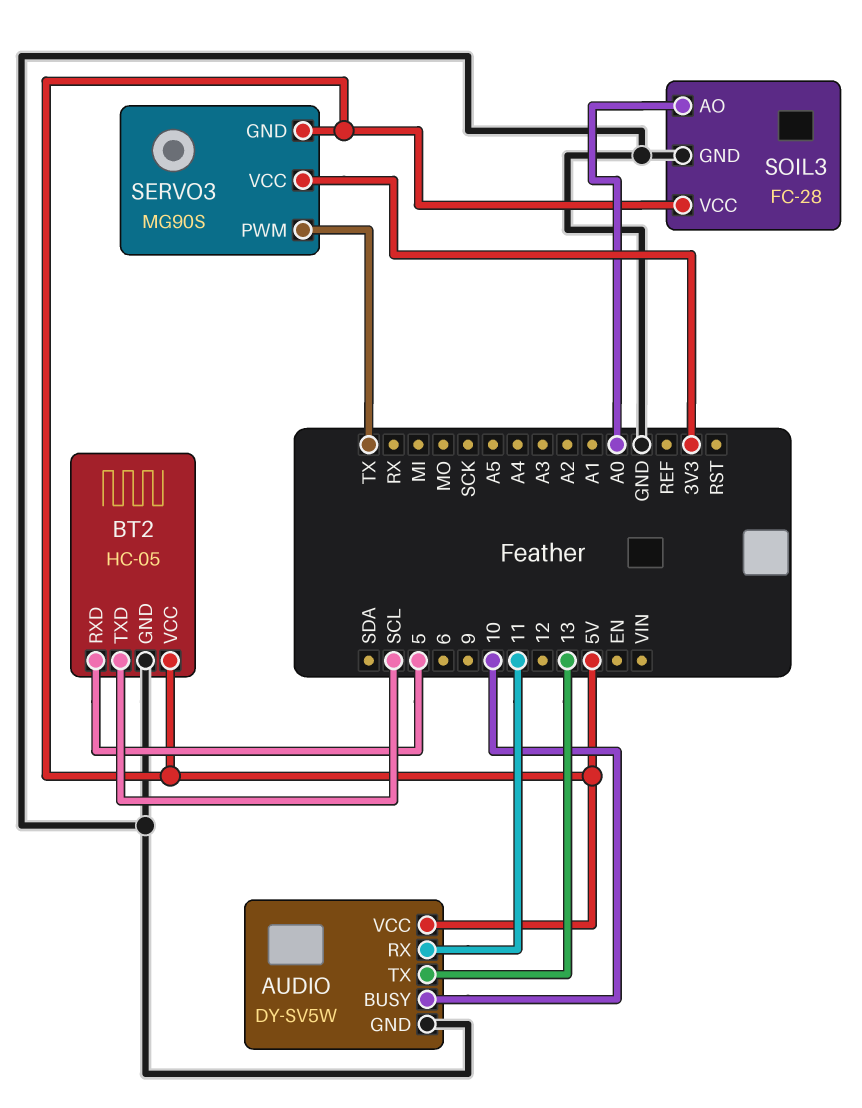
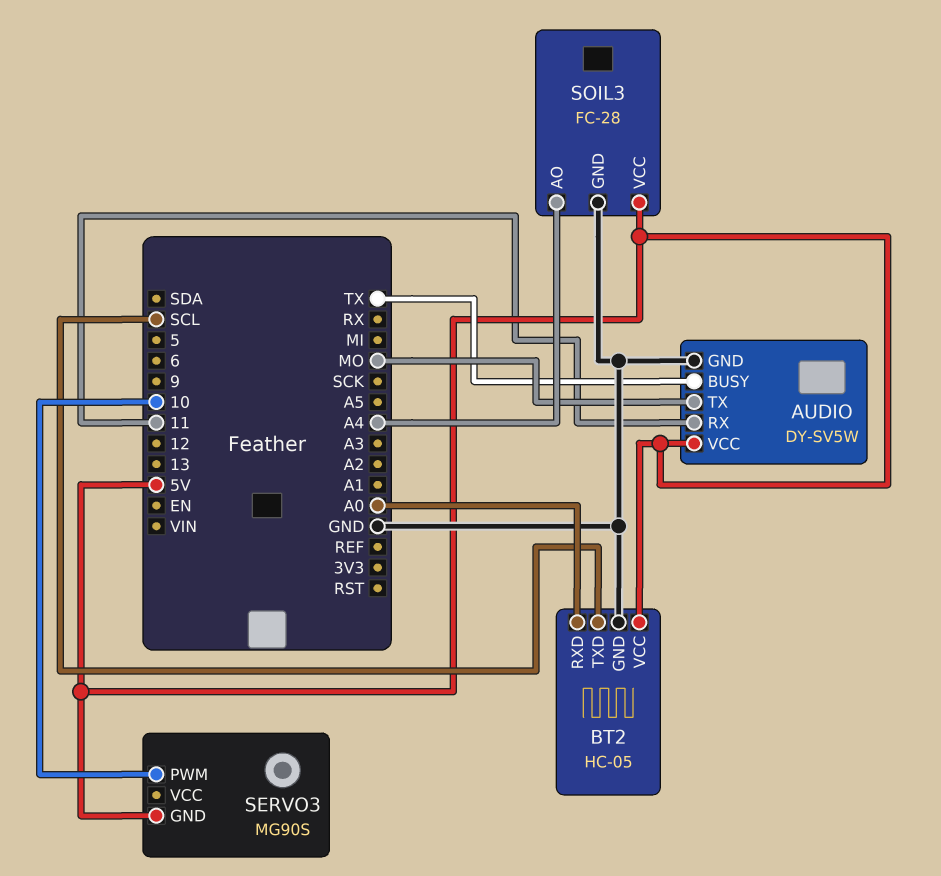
AUDIO pin BUSY: 10 -> TX
AUDIO pin TX: 13 -> MO
BT2 pin RXD: 5 -> A0
SERVO3 pin PWM: TX -> 10
SERVO3 pin VCC: 3V3 -> none
SOIL3 pin AO: A0 -> A4

